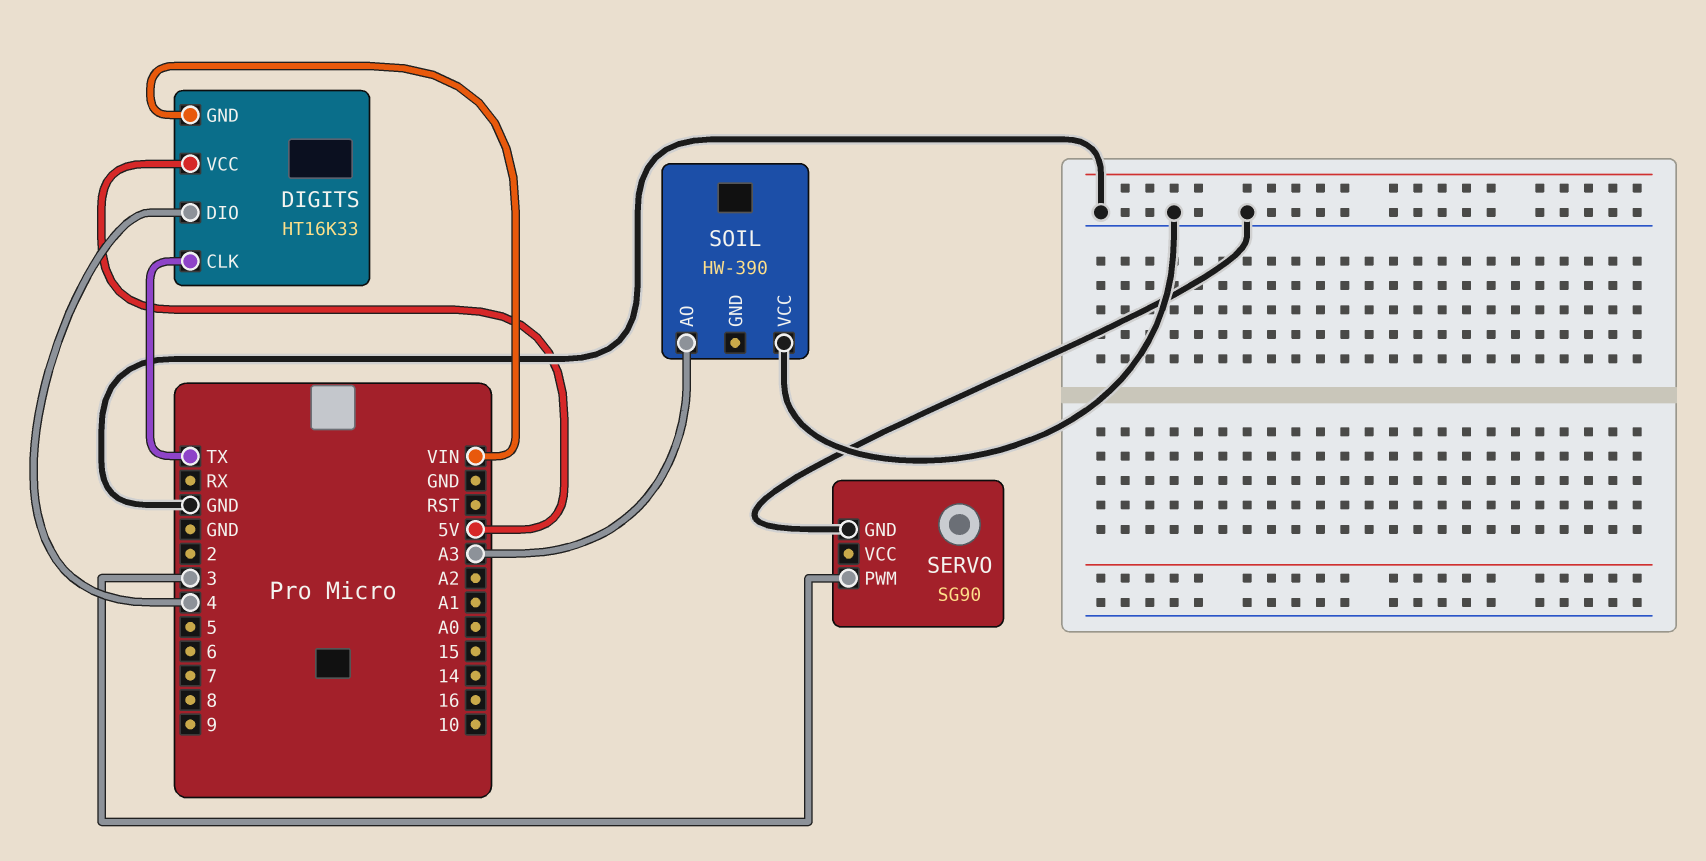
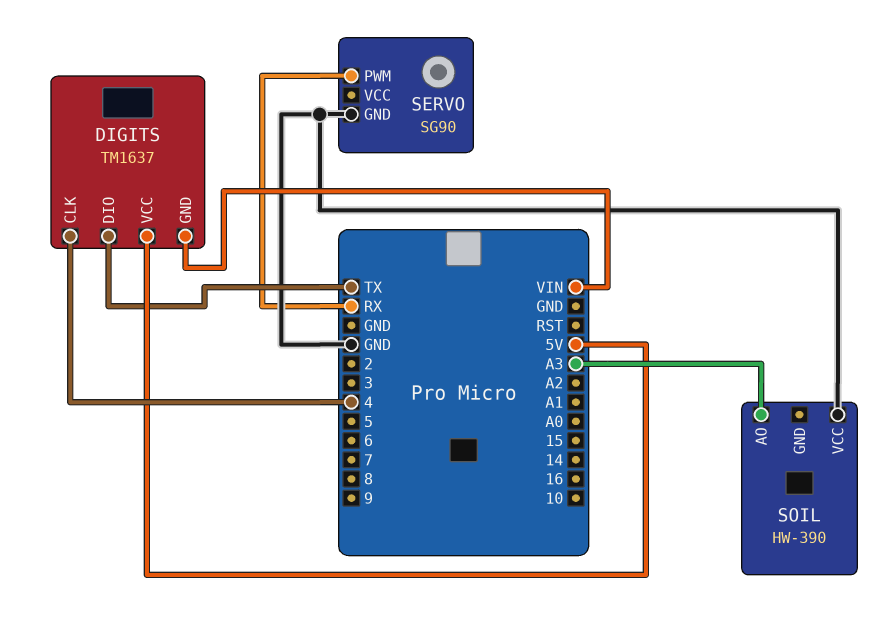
DIGITS: HT16K33 -> TM1637
DIGITS pin CLK: TX -> 4
DIGITS pin DIO: 4 -> TX
SERVO pin PWM: 3 -> RX

